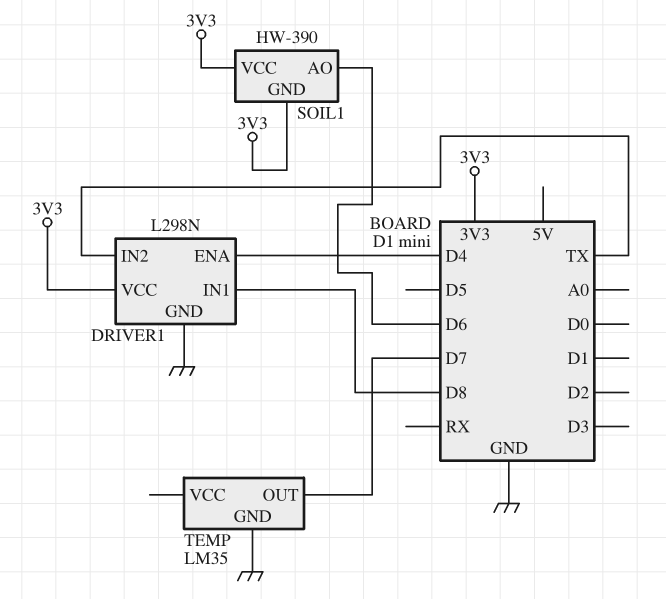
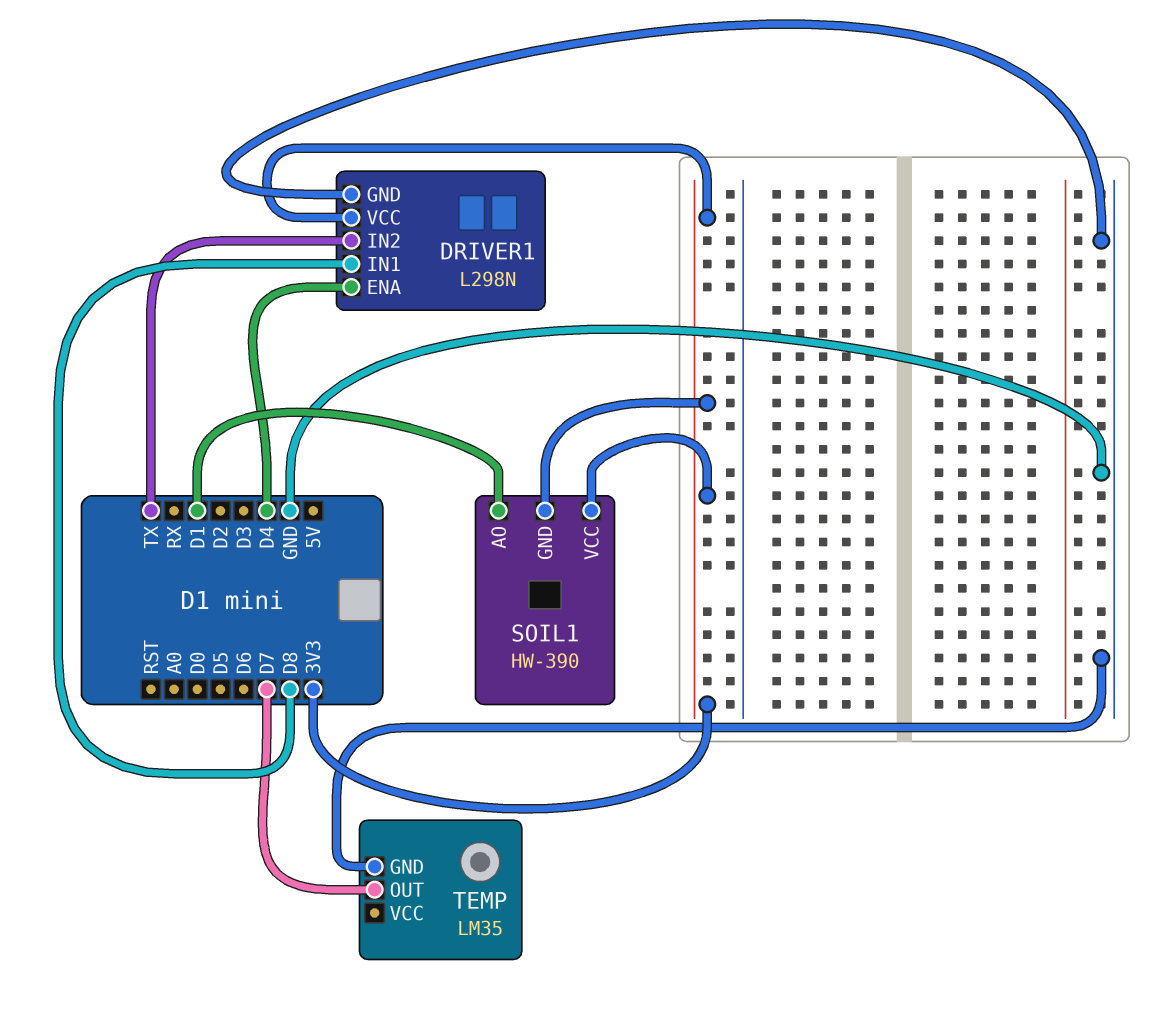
SOIL1 pin AO: D6 -> D1

